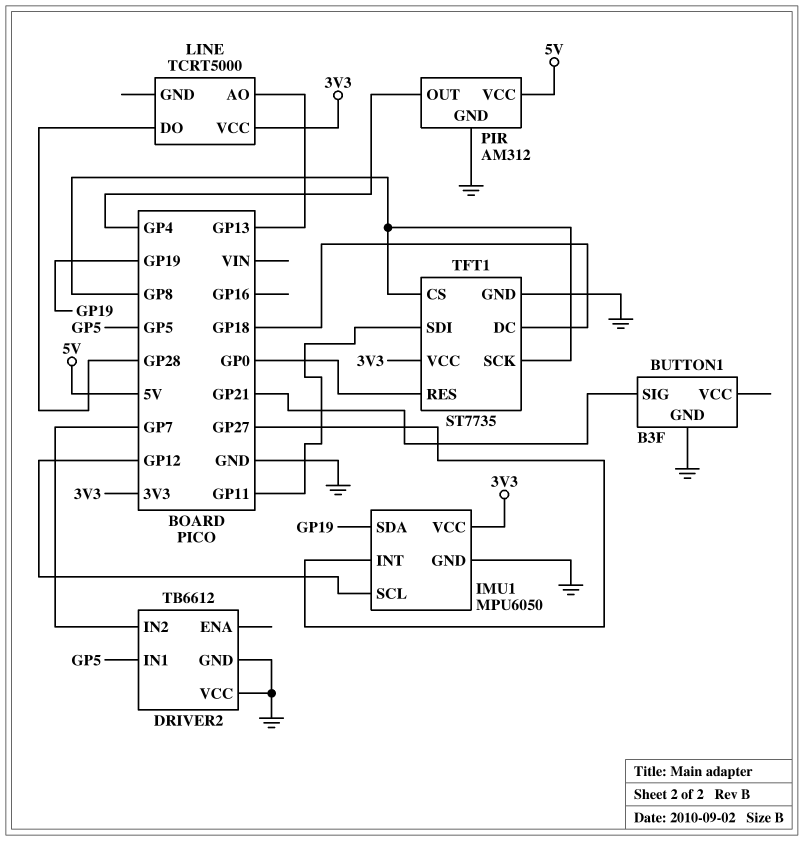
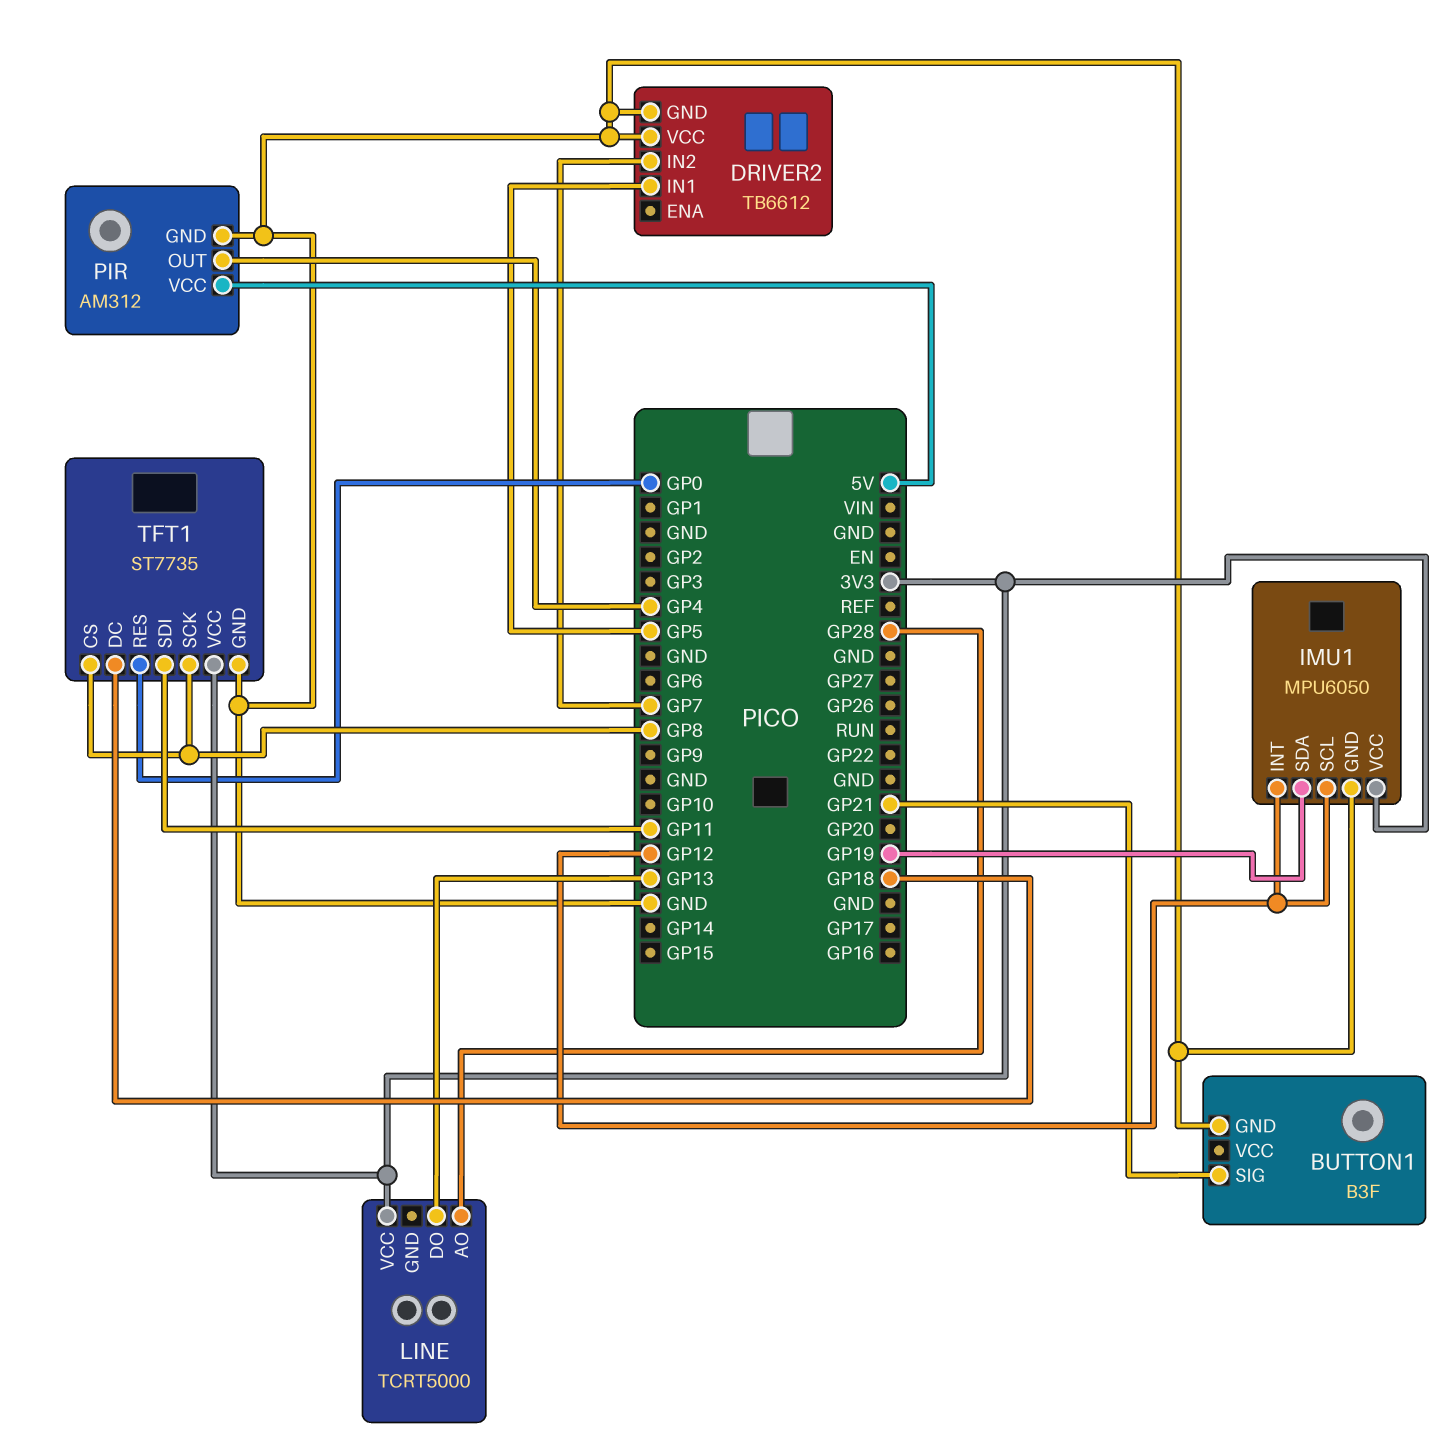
IMU1 pin INT: GP27 -> GP12
LINE pin AO: GP13 -> GP28
LINE pin DO: GP28 -> GP13

